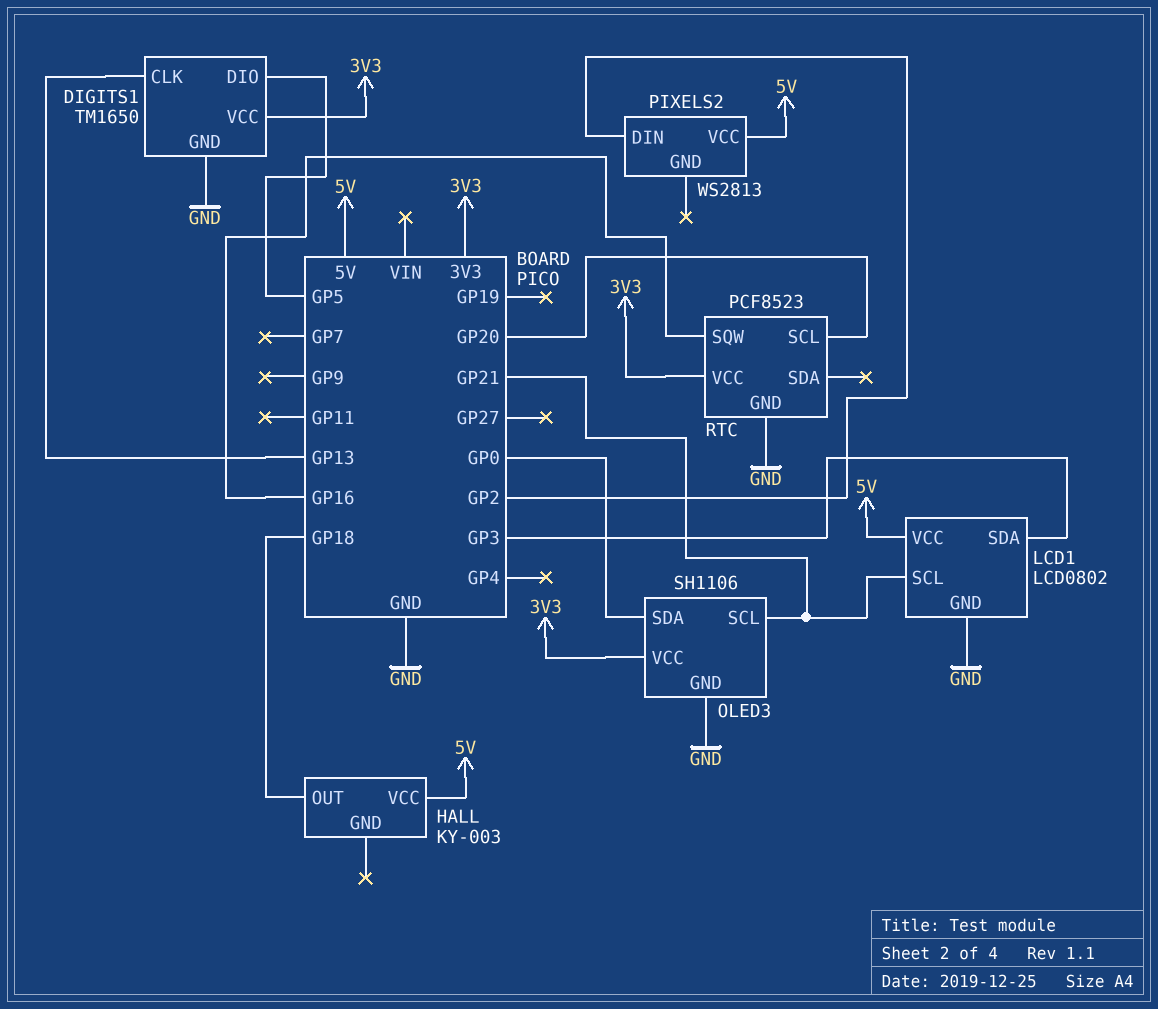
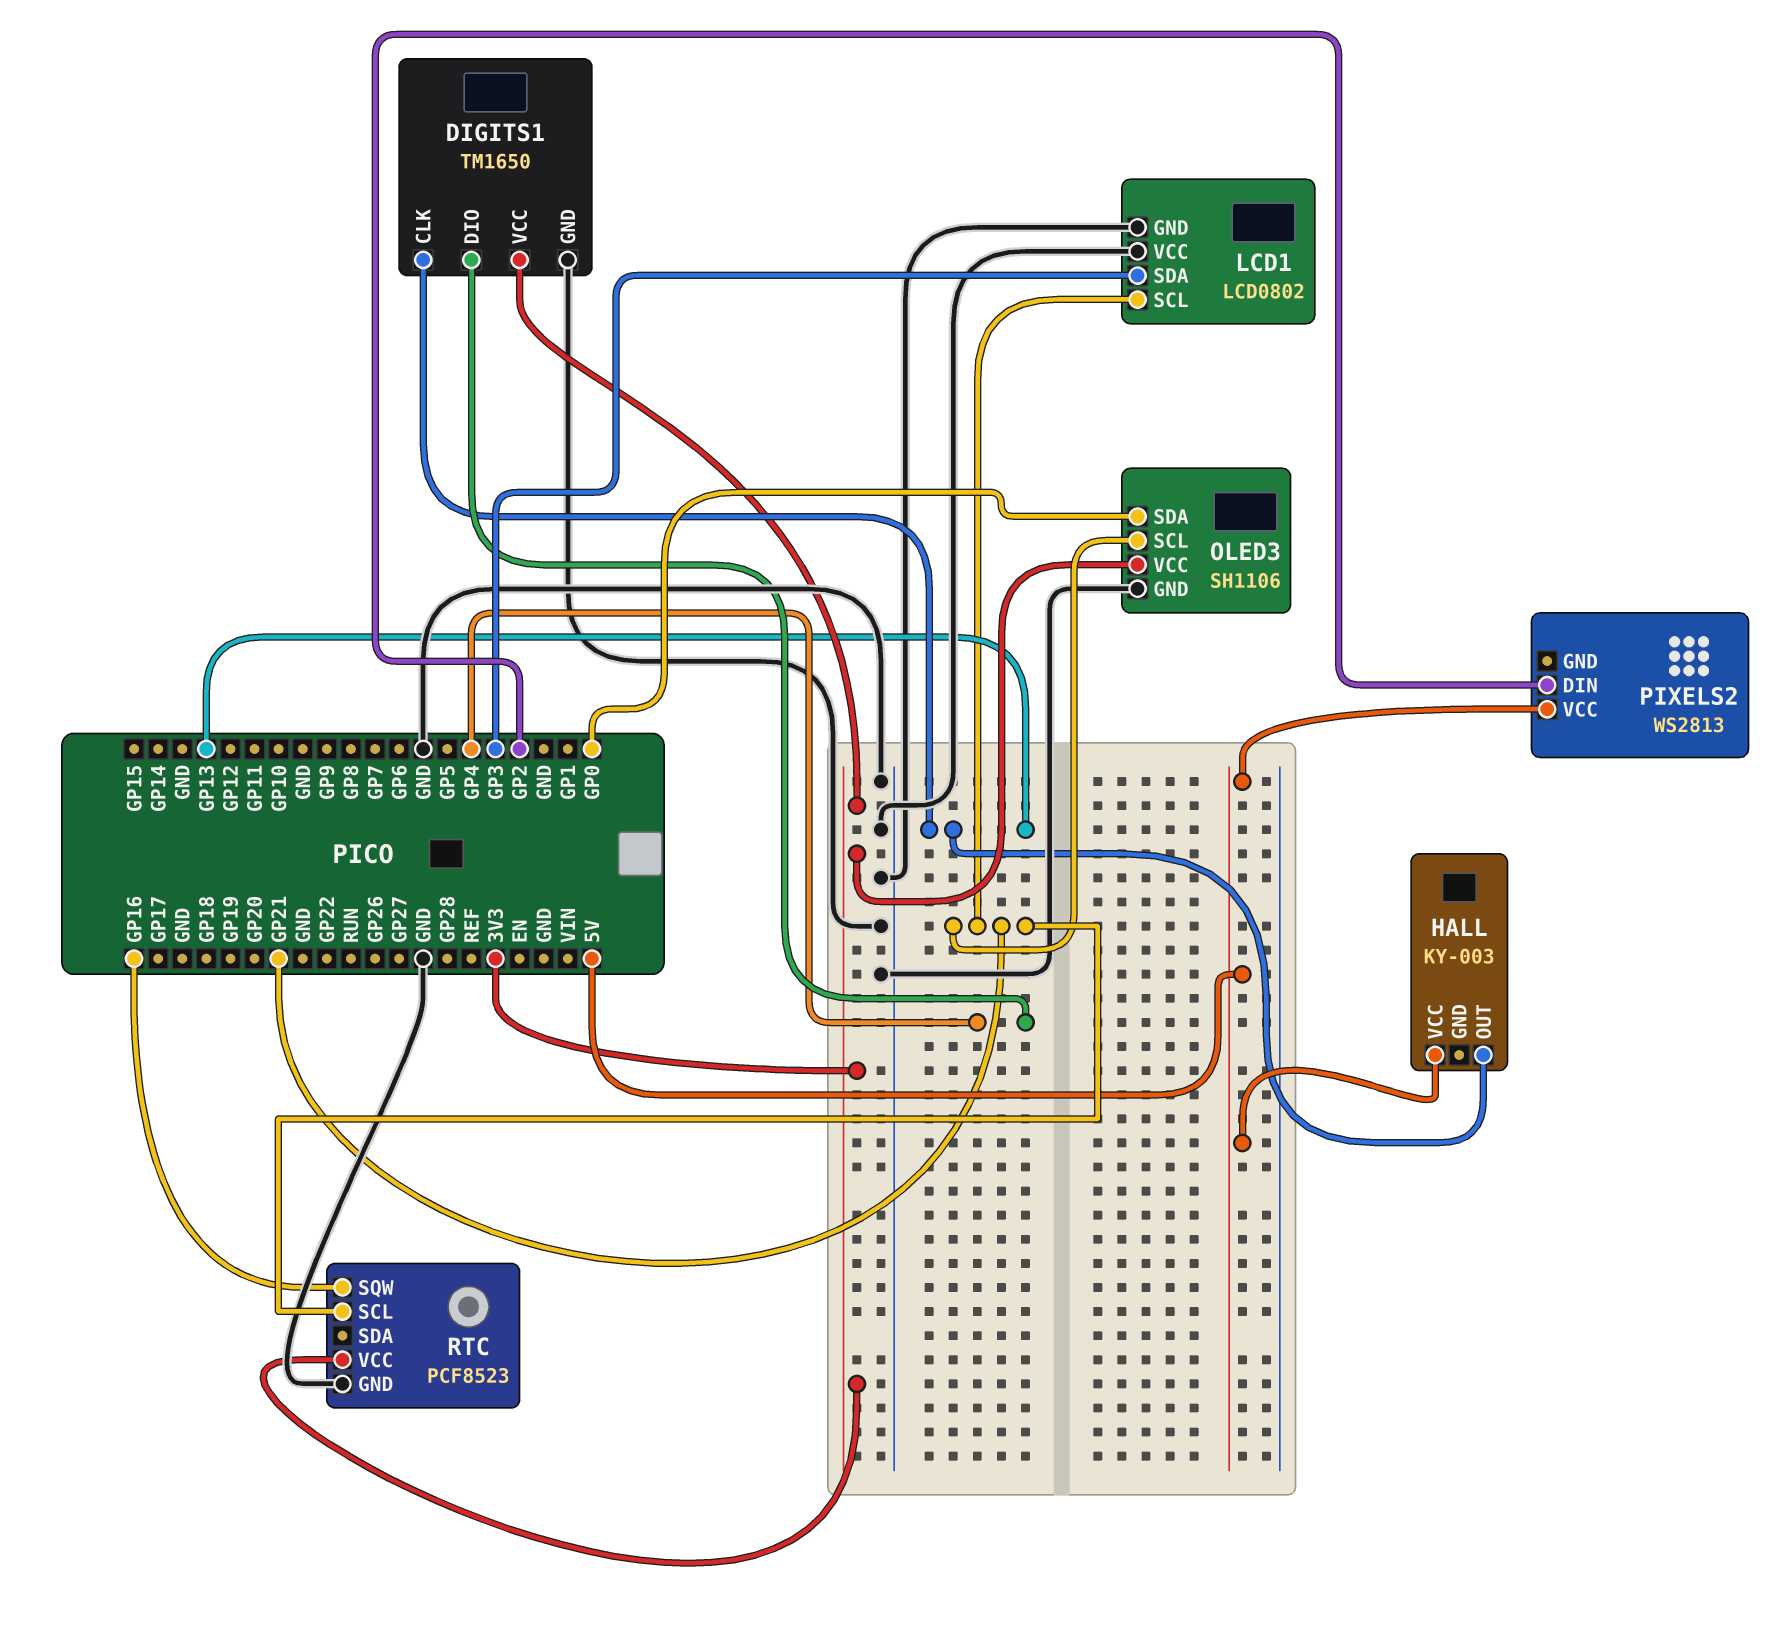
DIGITS1 pin DIO: GP5 -> GP4
HALL pin OUT: GP18 -> GP13
LCD1 pin VCC: 5V -> GND
RTC pin SCL: GP20 -> GP21

